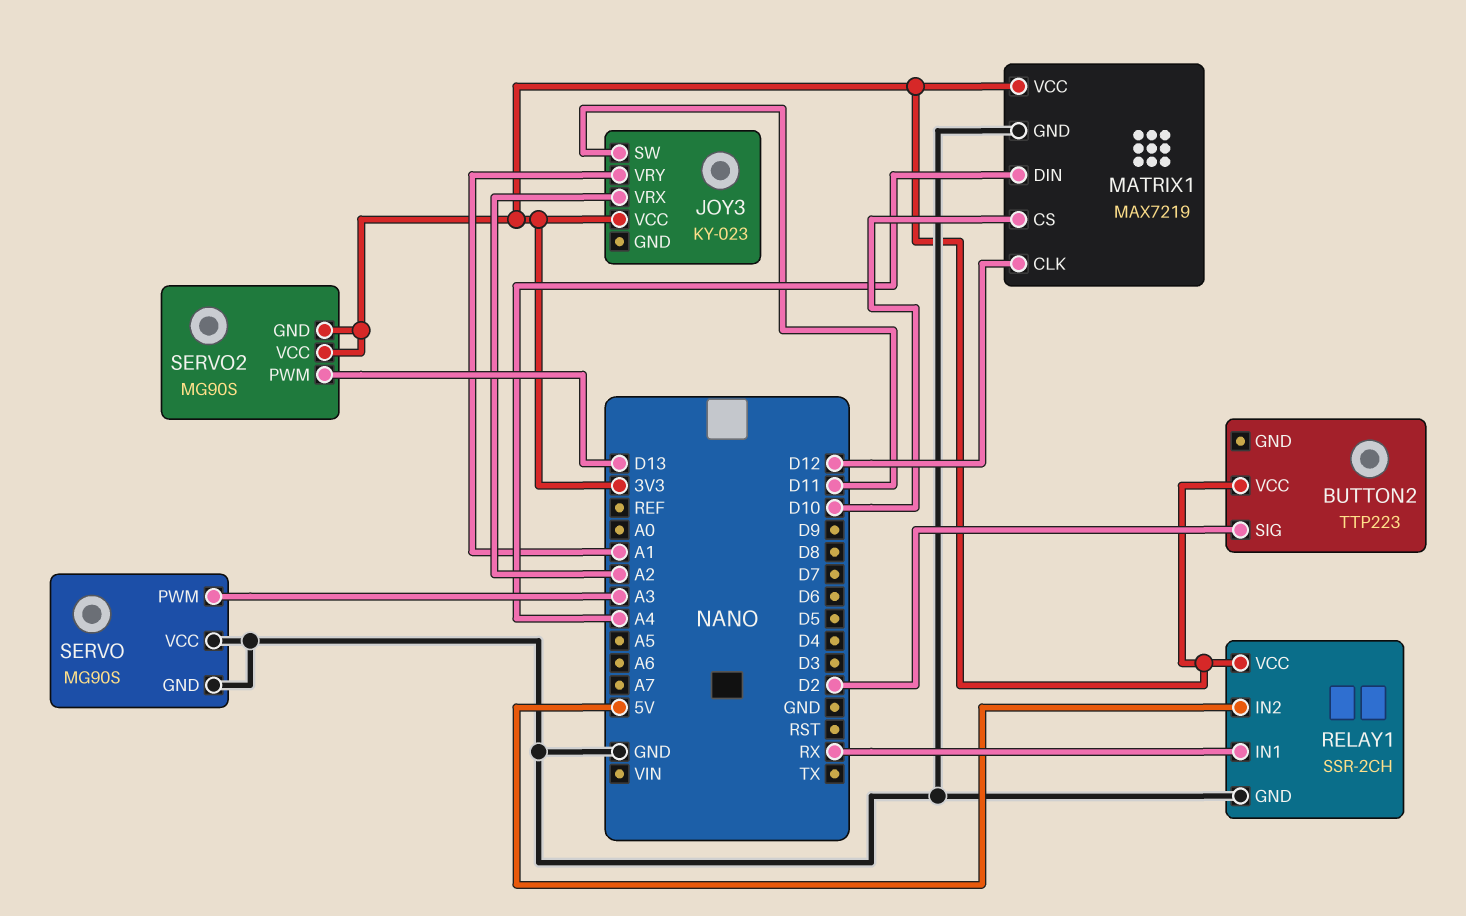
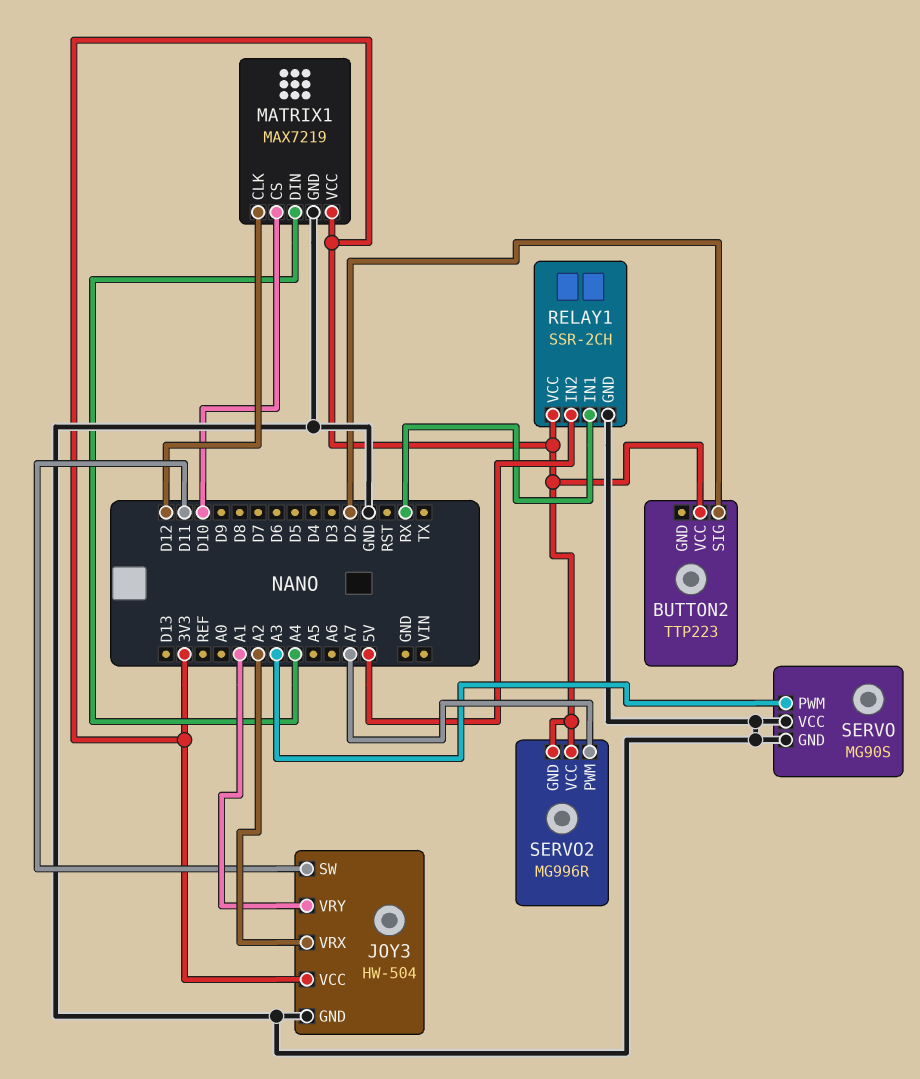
JOY3: KY-023 -> HW-504
JOY3 pin GND: none -> GND
SERVO2: MG90S -> MG996R
SERVO2 pin PWM: D13 -> A7

